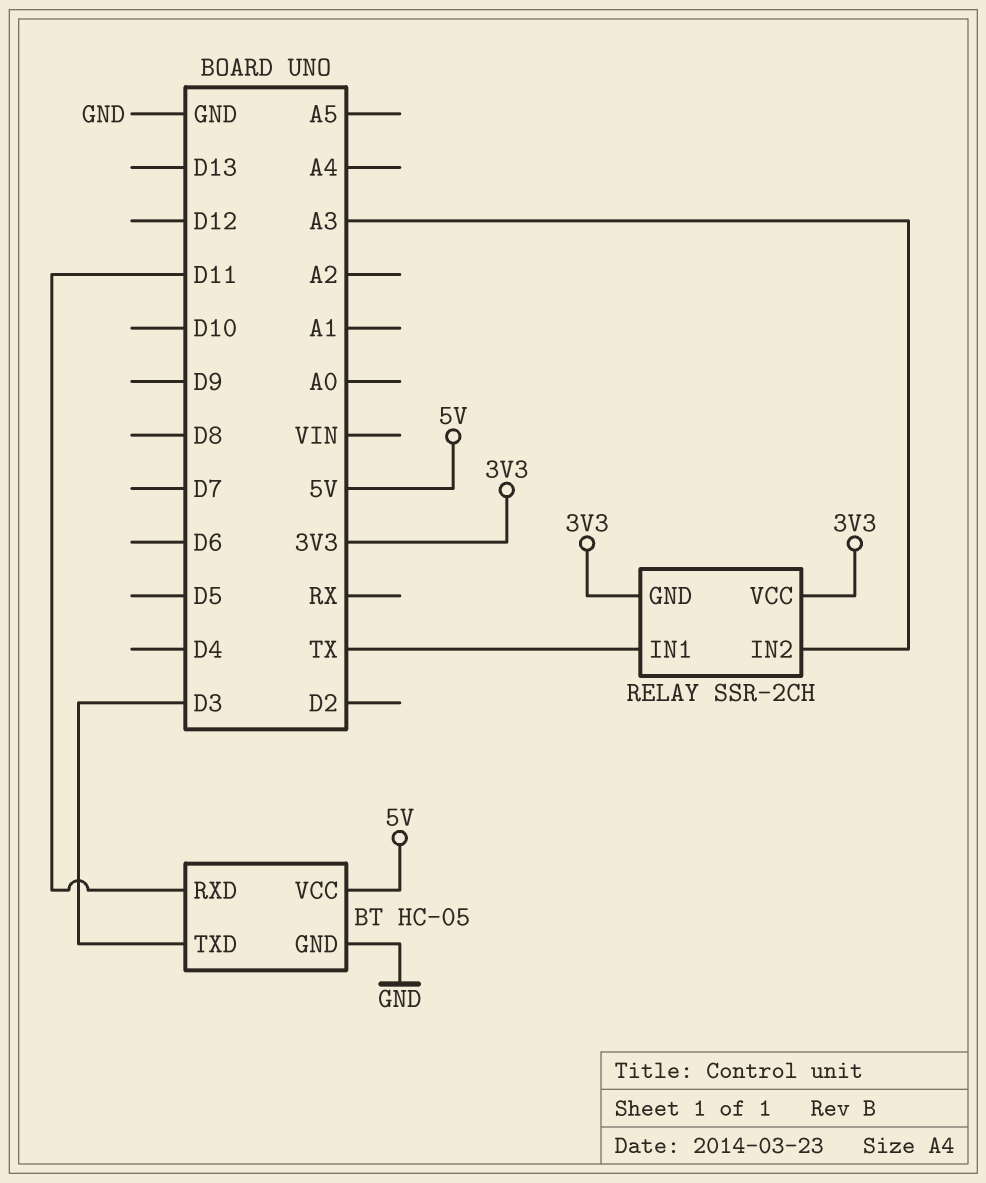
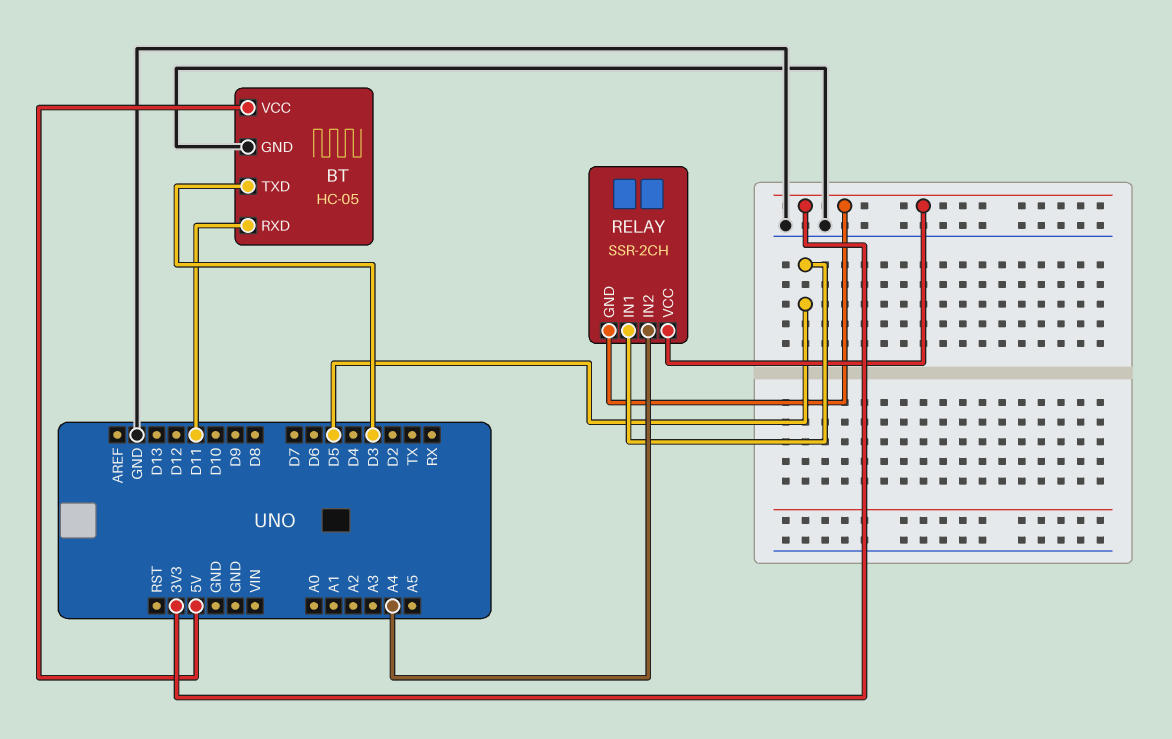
RELAY pin IN1: TX -> D5
RELAY pin IN2: A3 -> A4

